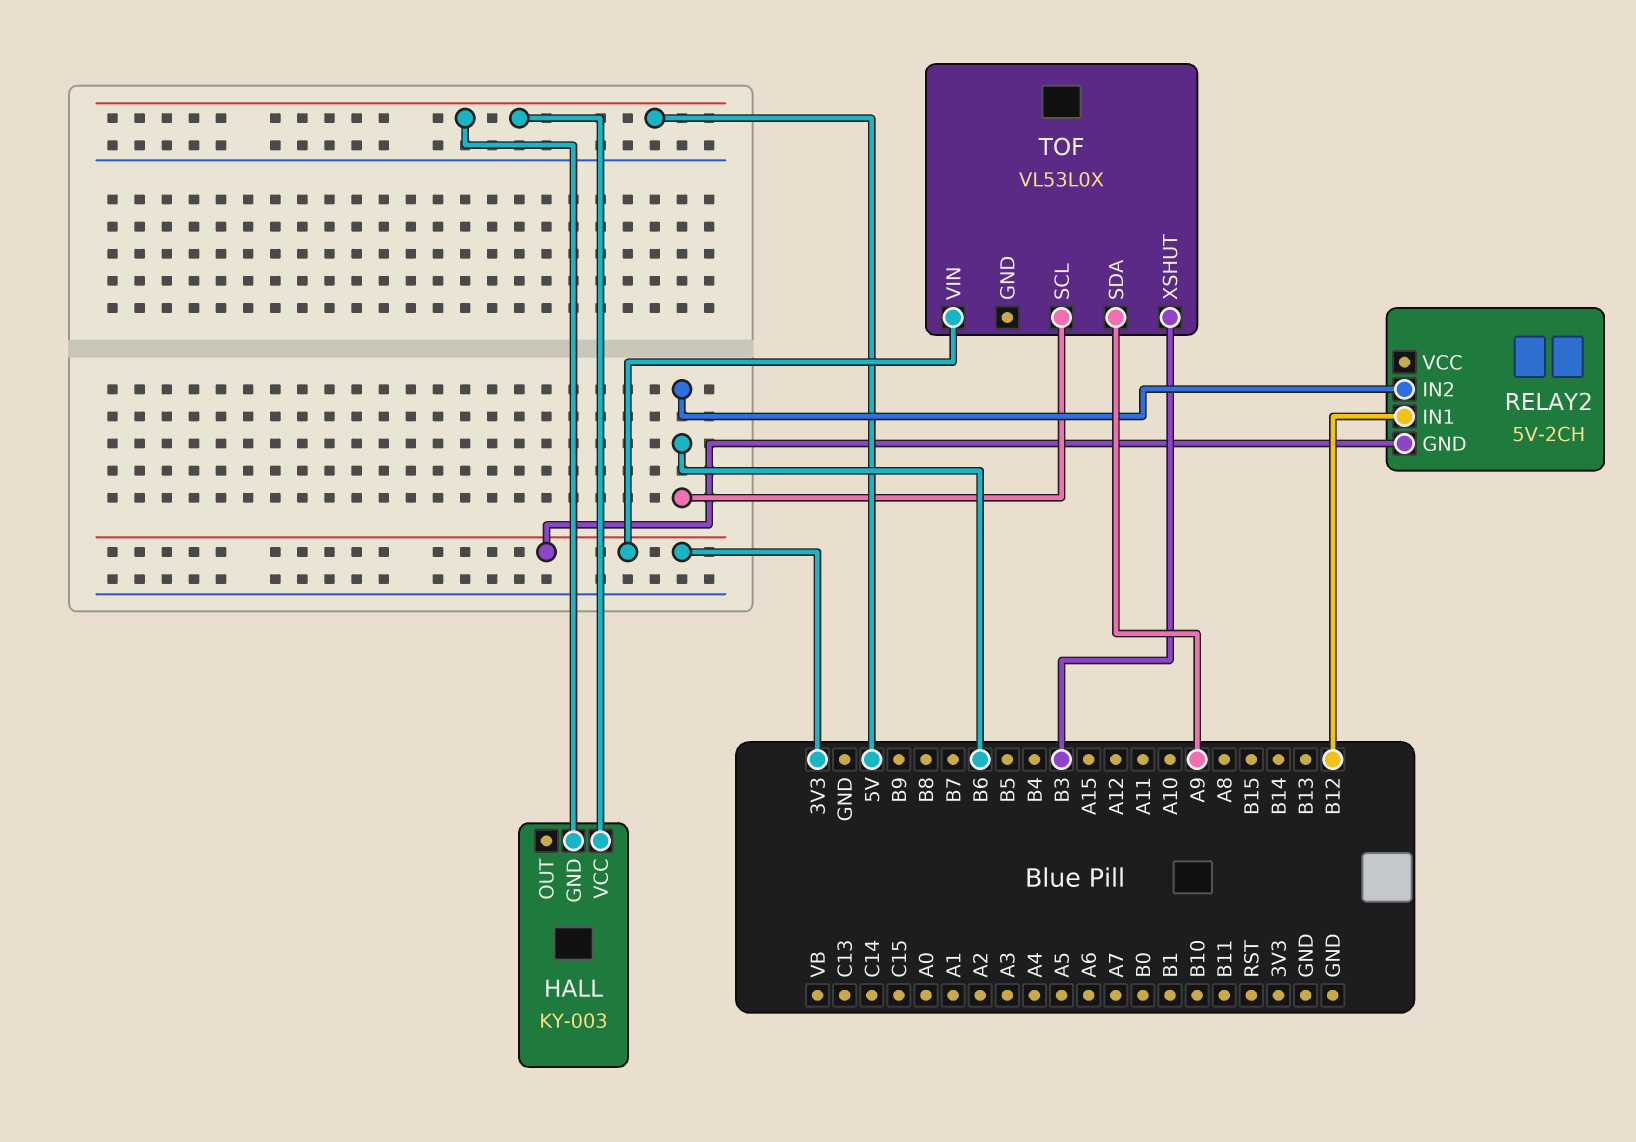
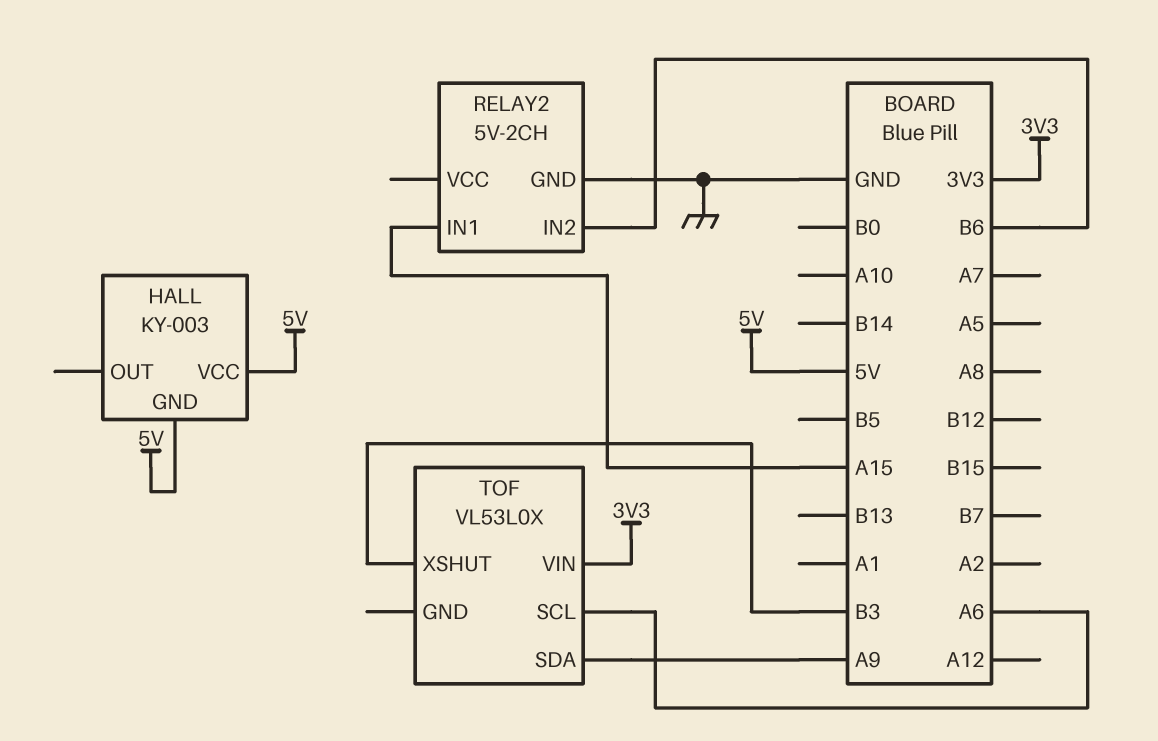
RELAY2 pin GND: 3V3 -> GND
RELAY2 pin IN1: B12 -> A15
TOF pin SCL: B6 -> A6

